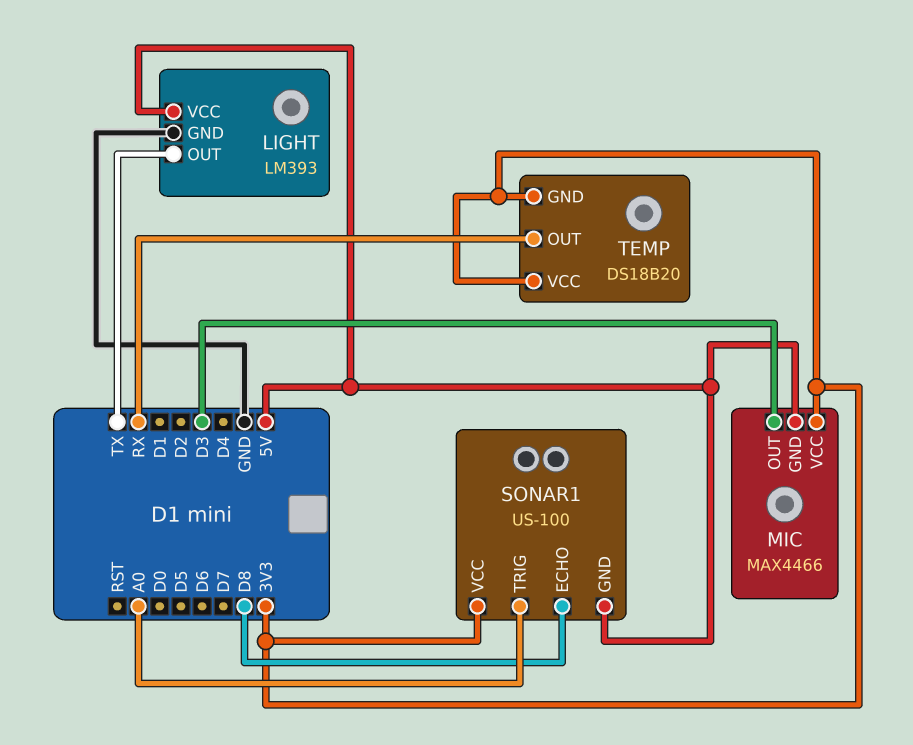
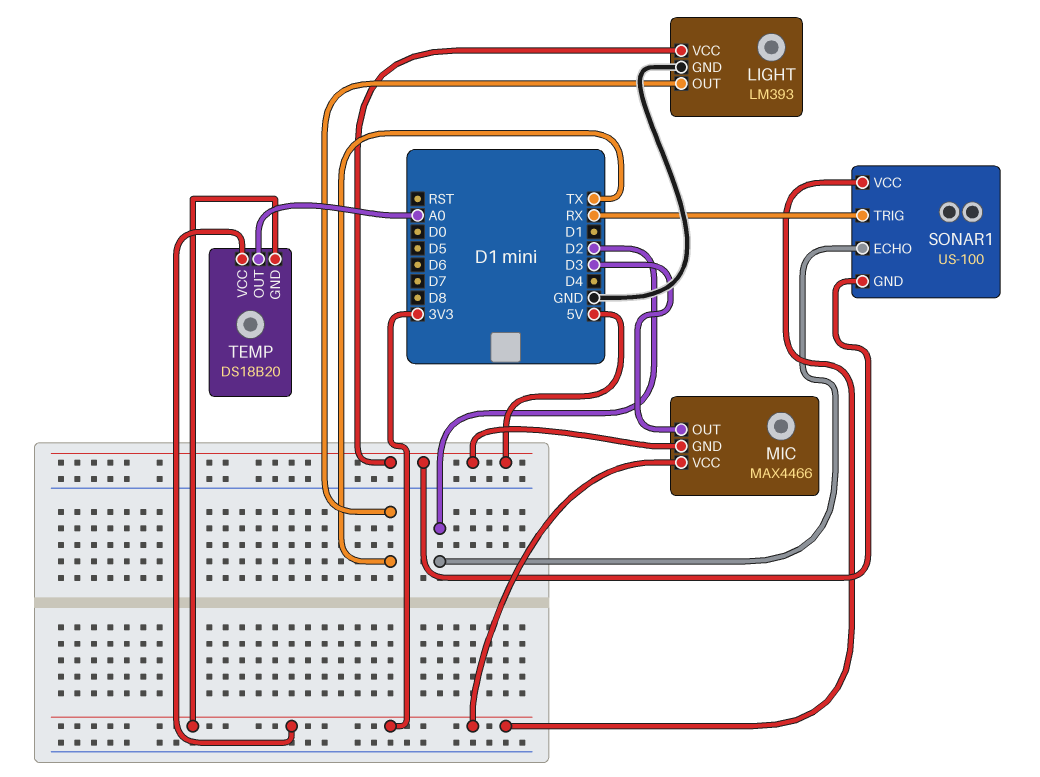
SONAR1 pin ECHO: D8 -> D2
SONAR1 pin TRIG: A0 -> RX
TEMP pin OUT: RX -> A0

